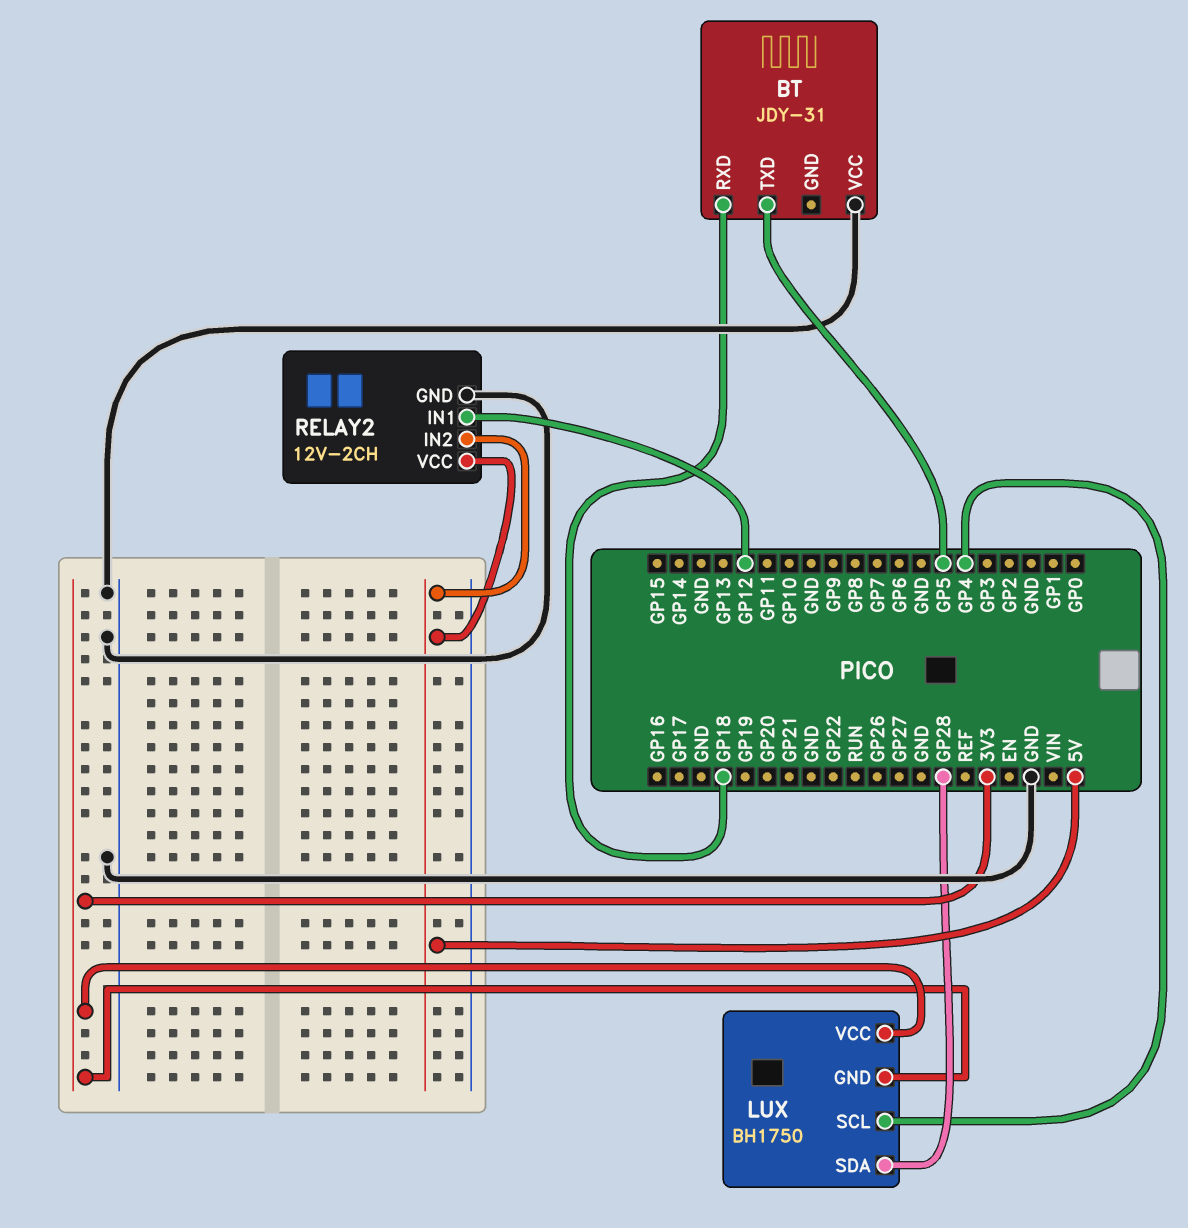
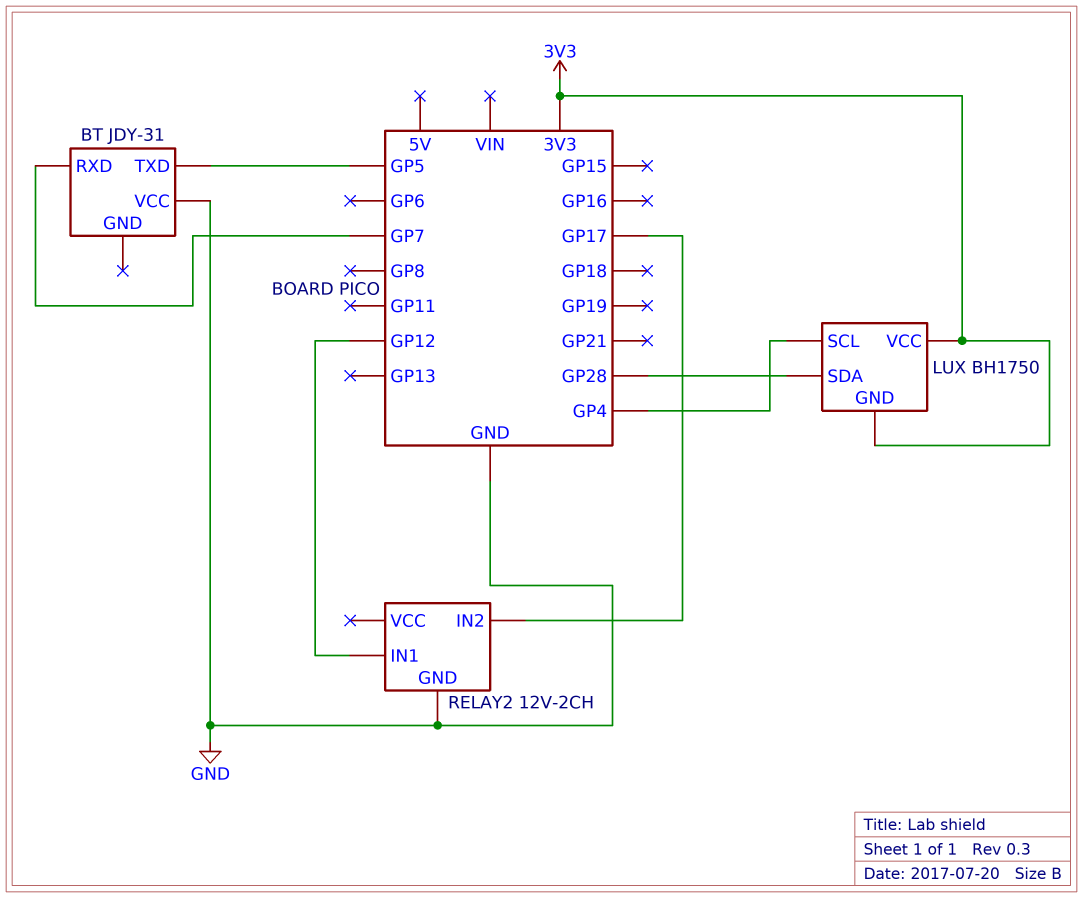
BT pin RXD: GP18 -> GP7
RELAY2 pin IN2: 5V -> GP17
RELAY2 pin VCC: 5V -> none

